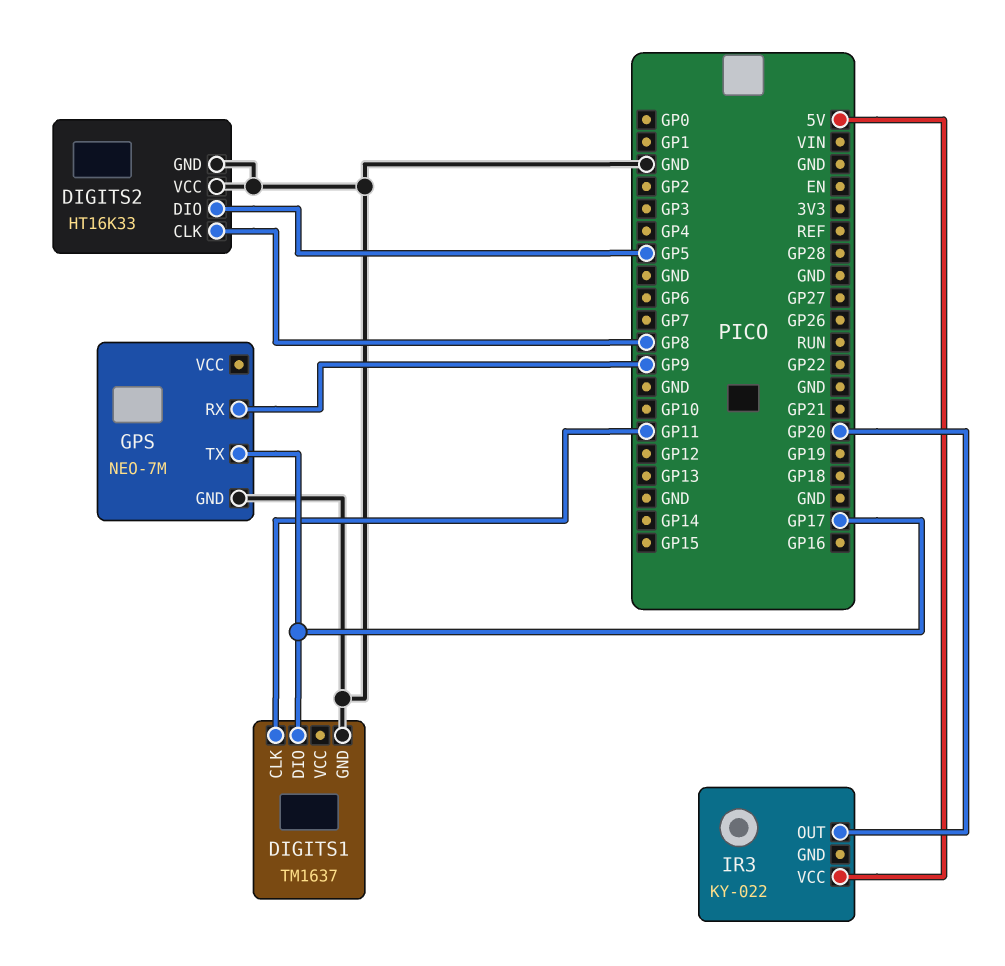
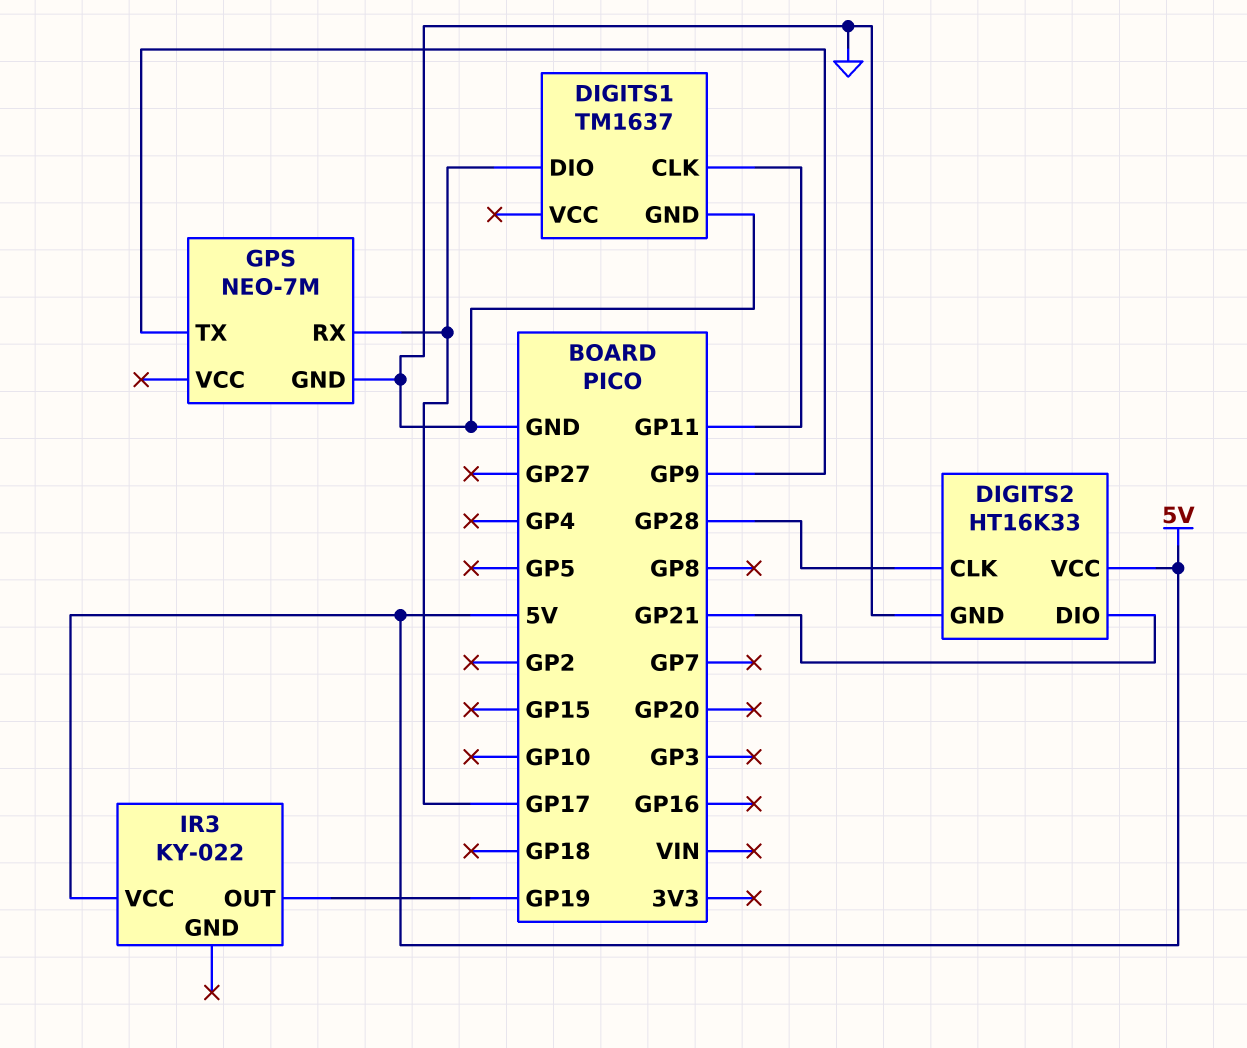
DIGITS2 pin CLK: GP8 -> GP28
DIGITS2 pin DIO: GP5 -> GP21
DIGITS2 pin VCC: GND -> 5V
GPS pin RX: GP9 -> GP17
GPS pin TX: GP17 -> GP9
IR3 pin OUT: GP20 -> GP19

